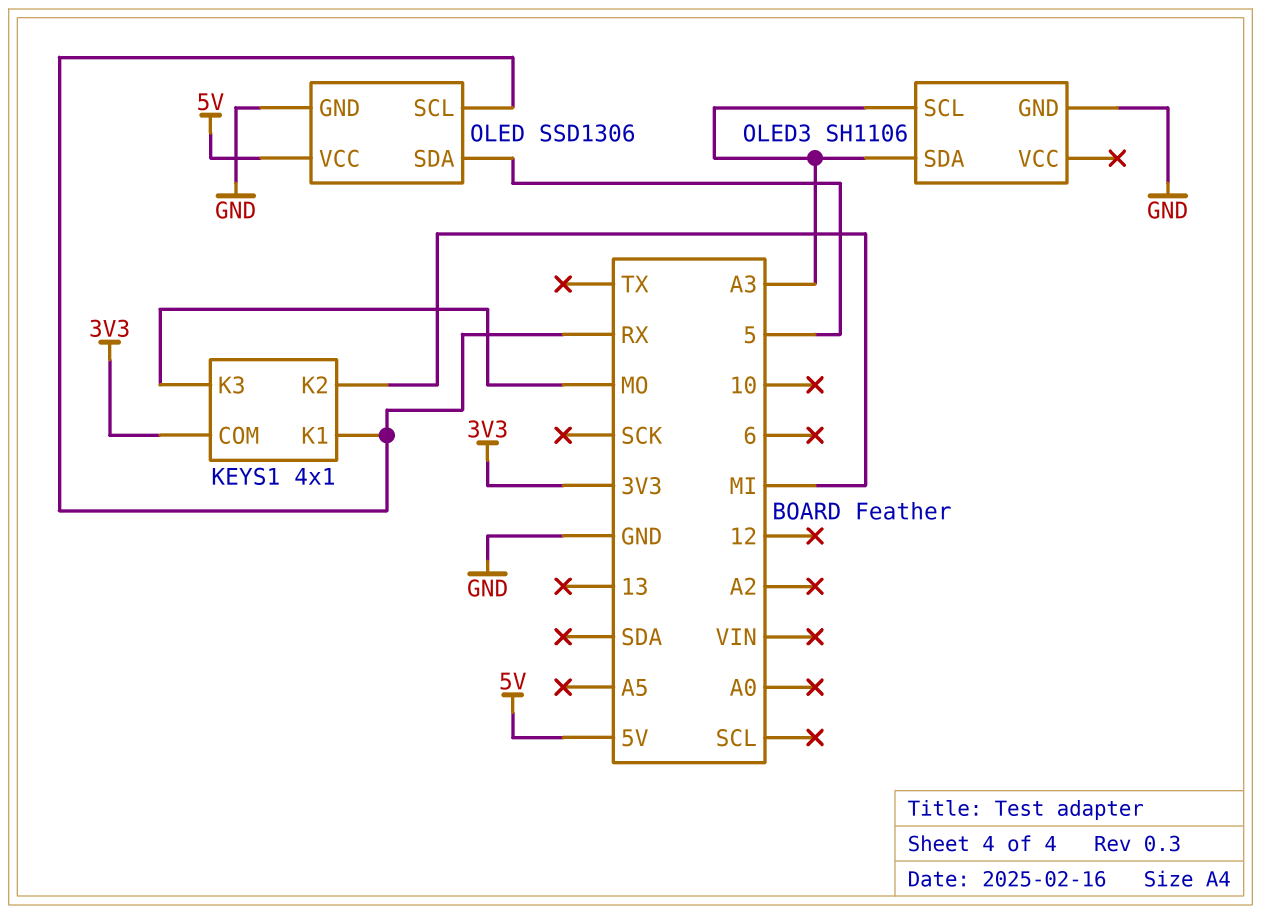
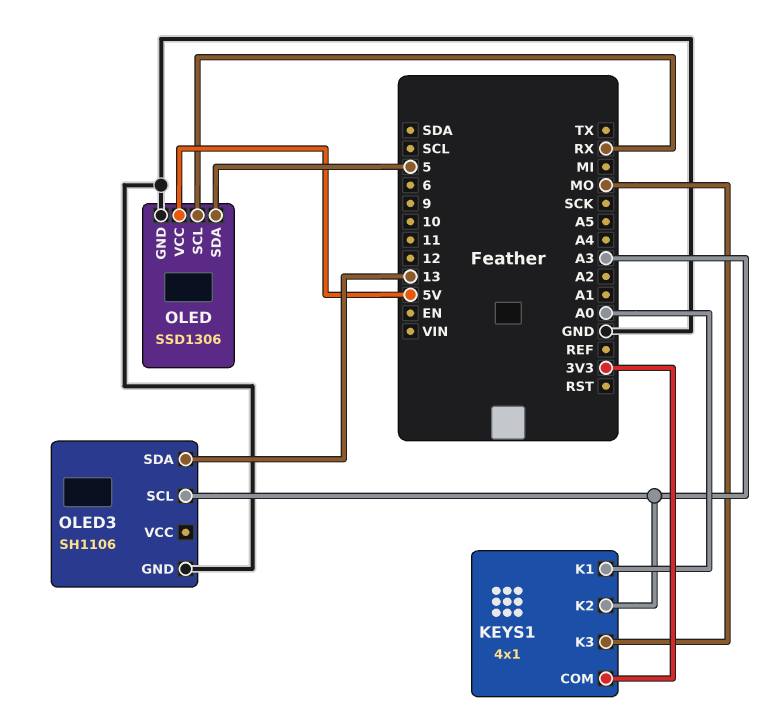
KEYS1 pin K1: RX -> A0
KEYS1 pin K2: MI -> A3
OLED3 pin SDA: A3 -> 13

